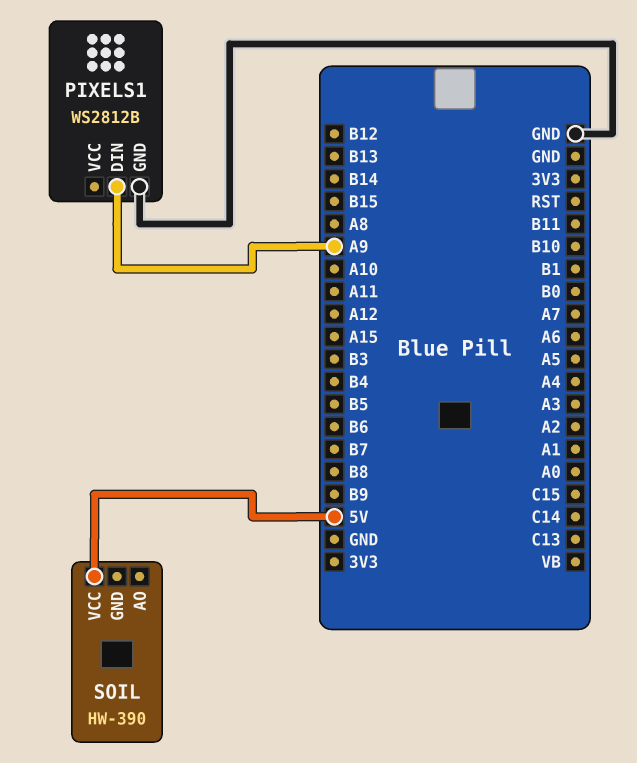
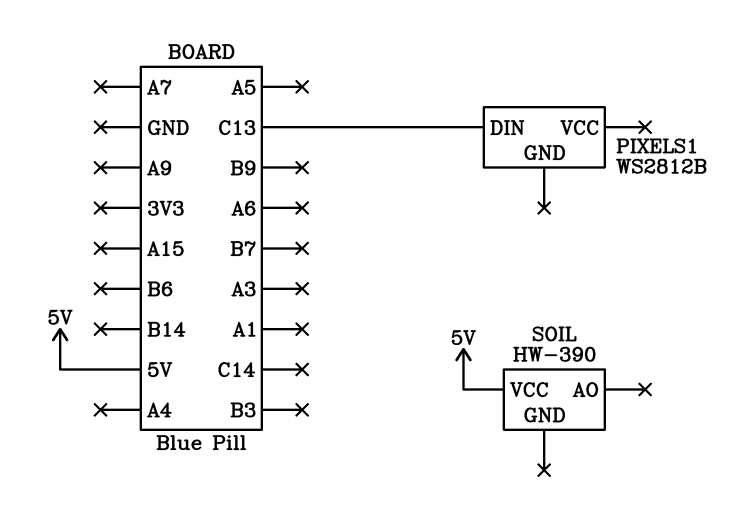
PIXELS1 pin DIN: A9 -> C13
PIXELS1 pin GND: GND -> none

